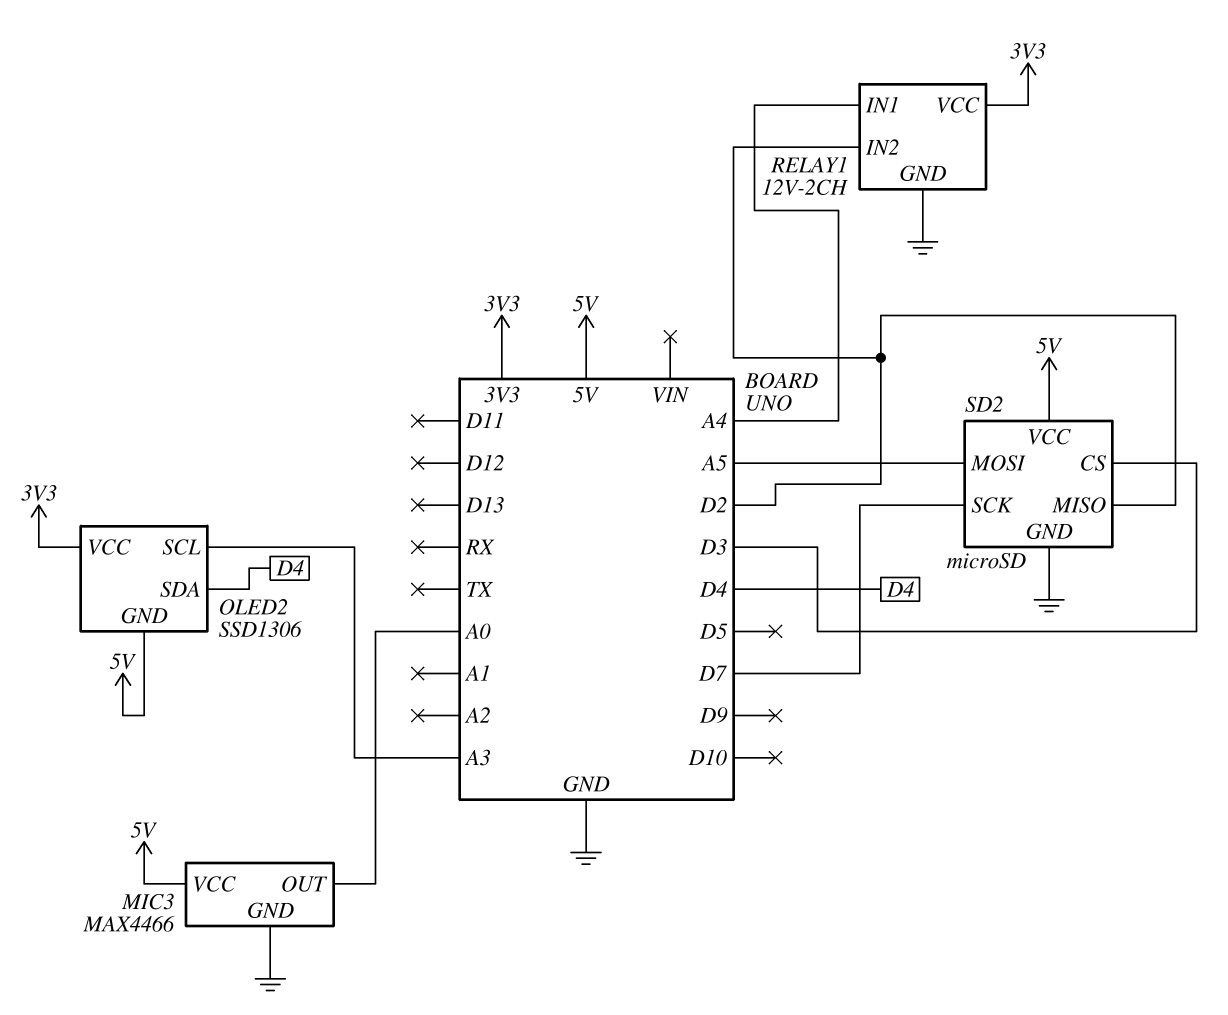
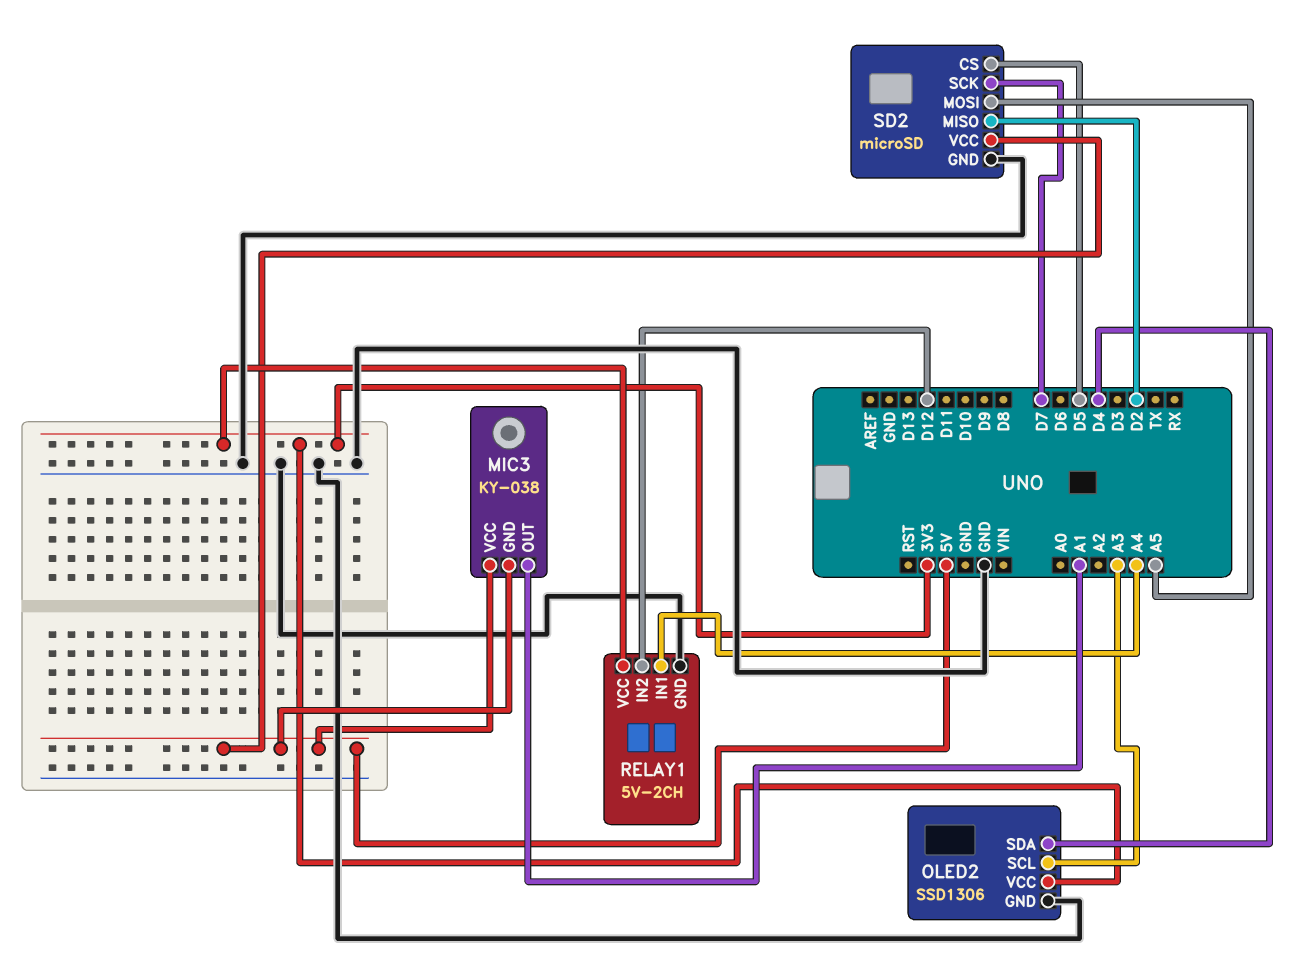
MIC3: MAX4466 -> KY-038
MIC3 pin GND: GND -> 5V
MIC3 pin OUT: A0 -> A1
OLED2 pin GND: 5V -> GND
RELAY1: 12V-2CH -> 5V-2CH
RELAY1 pin IN2: D2 -> D12
SD2 pin CS: D3 -> D5

